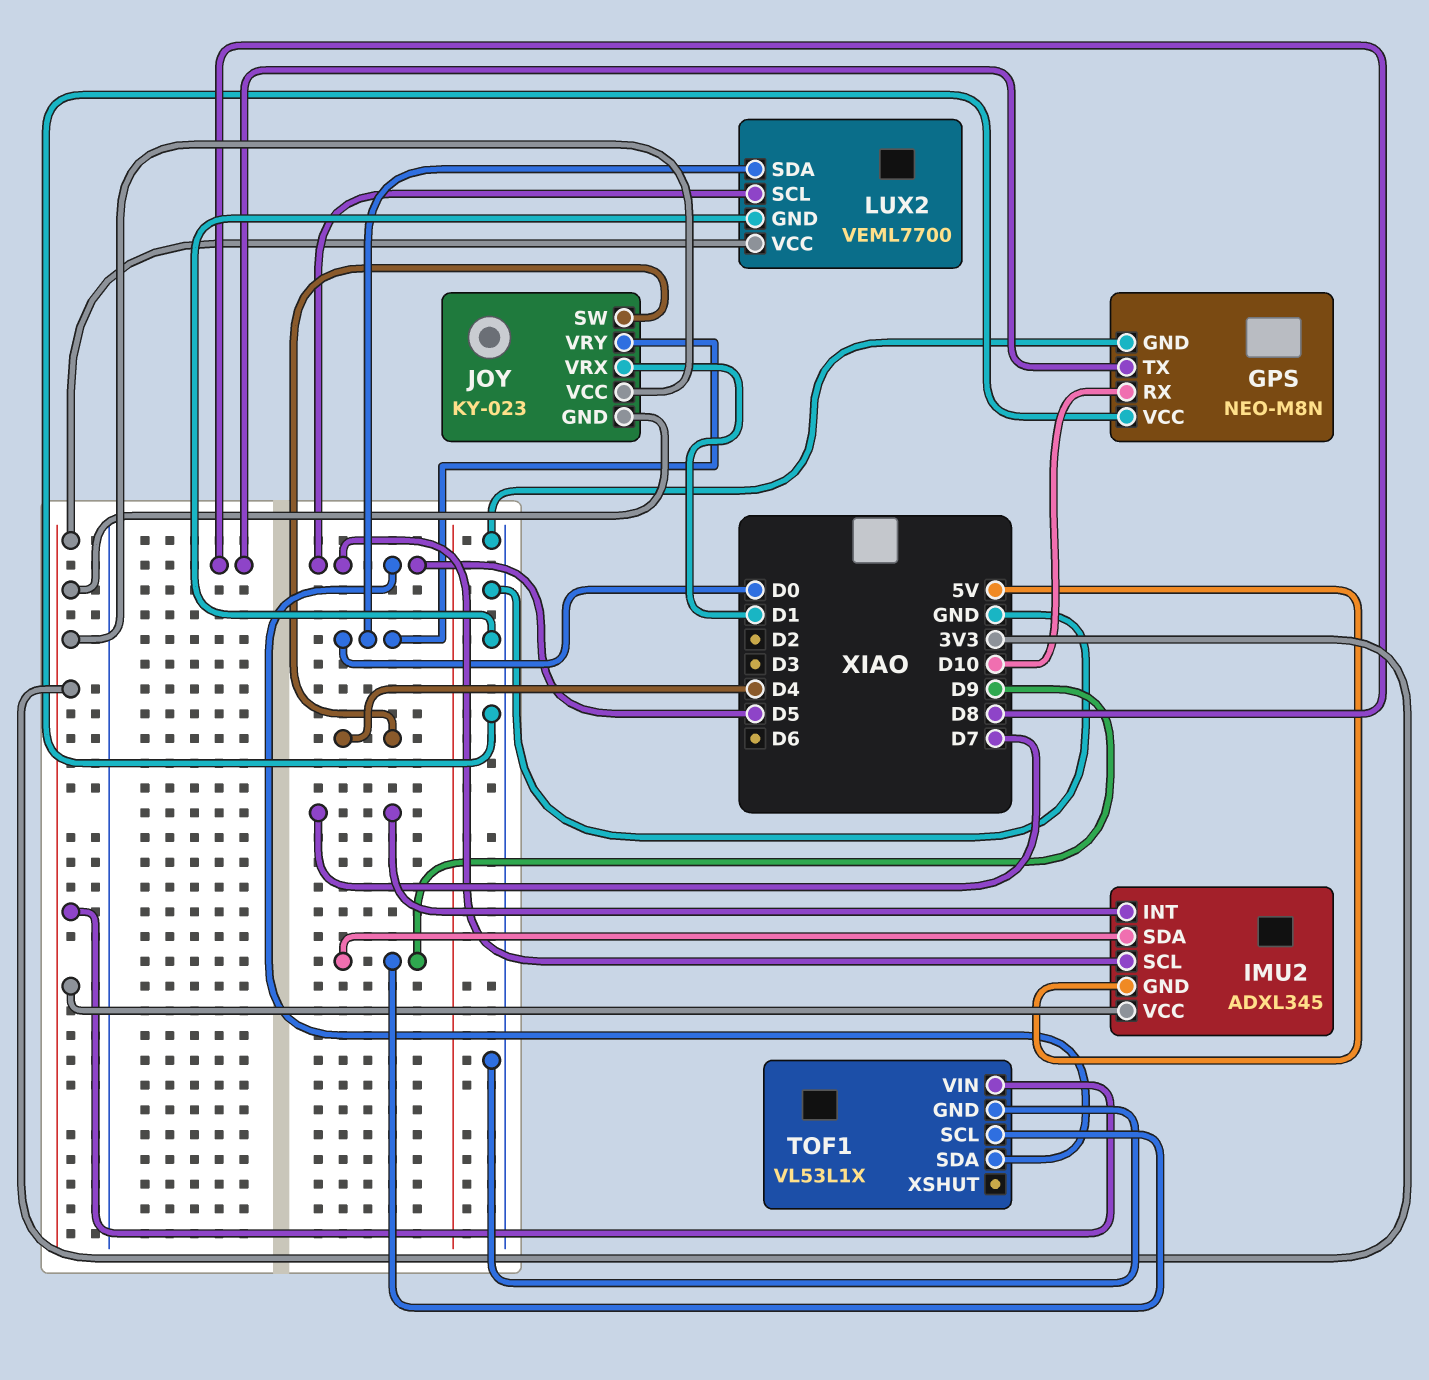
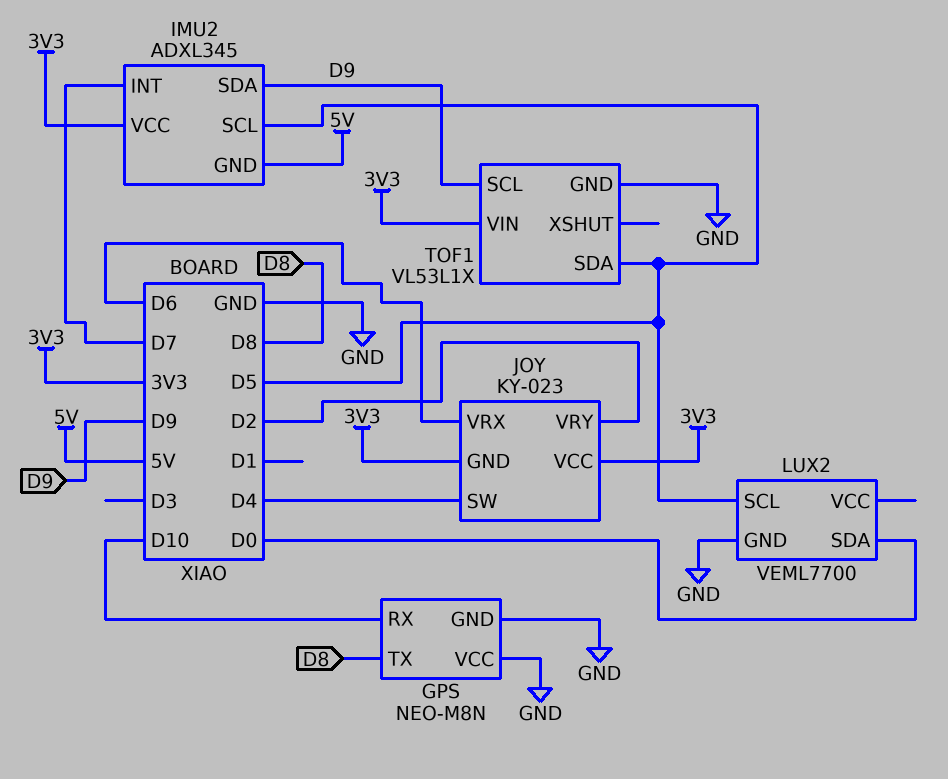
JOY pin VRX: D1 -> D6
JOY pin VRY: D0 -> D2
LUX2 pin VCC: 3V3 -> none

